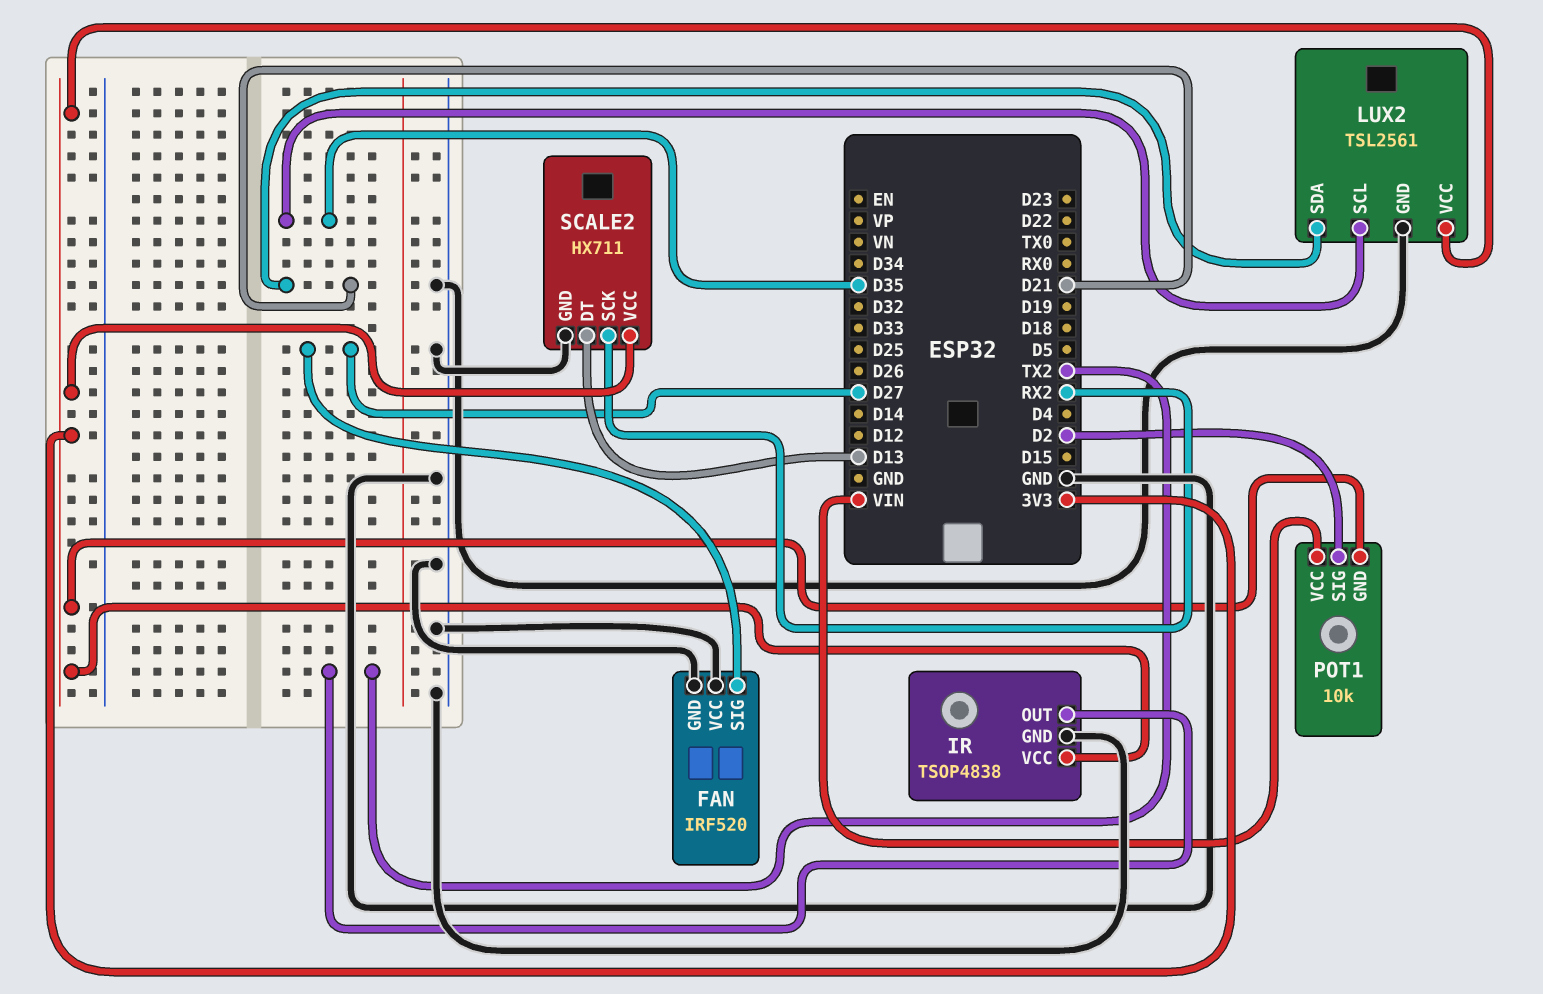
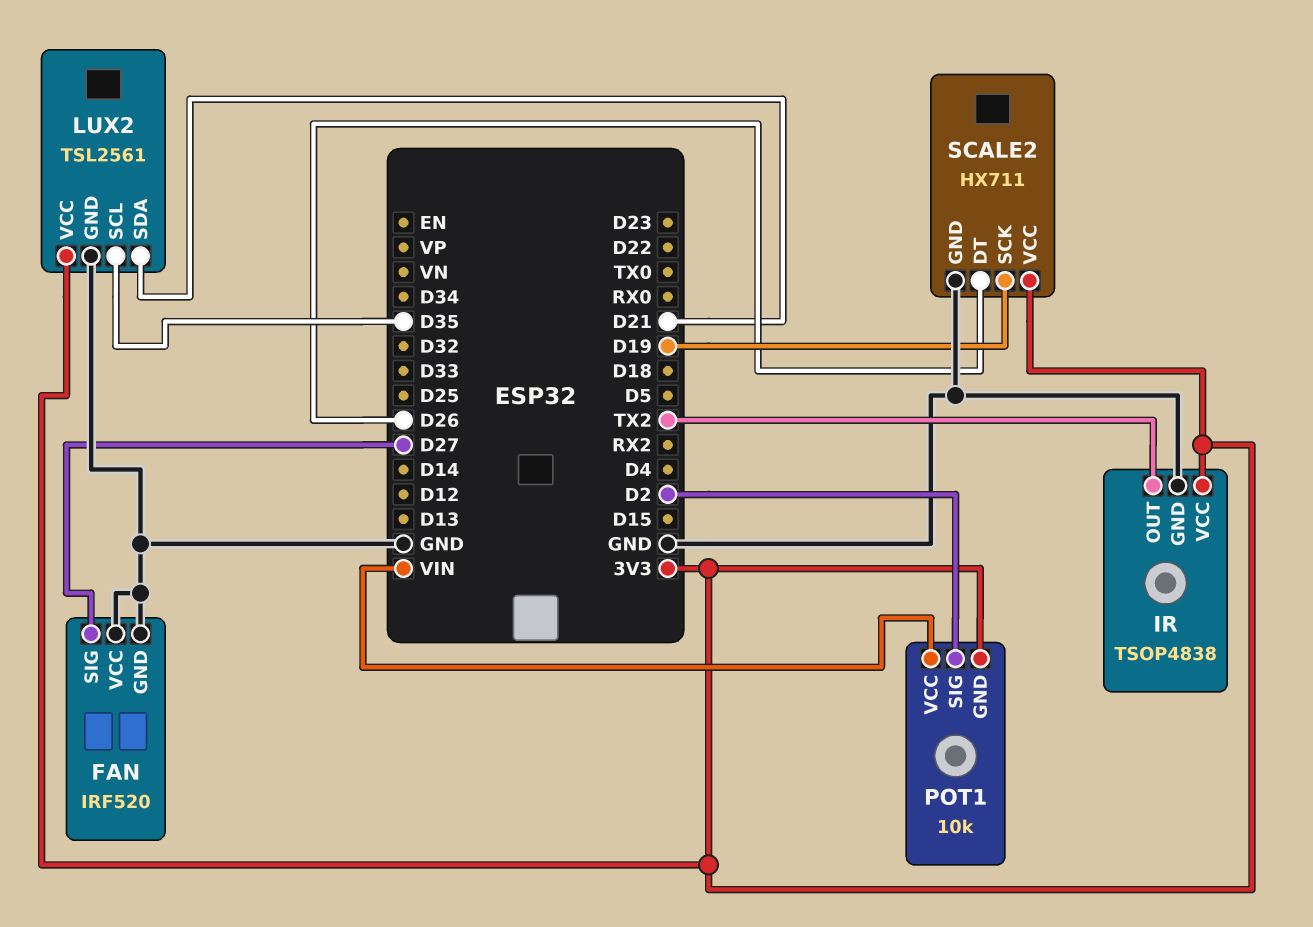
SCALE2 pin DT: D13 -> D26
SCALE2 pin SCK: RX2 -> D19

